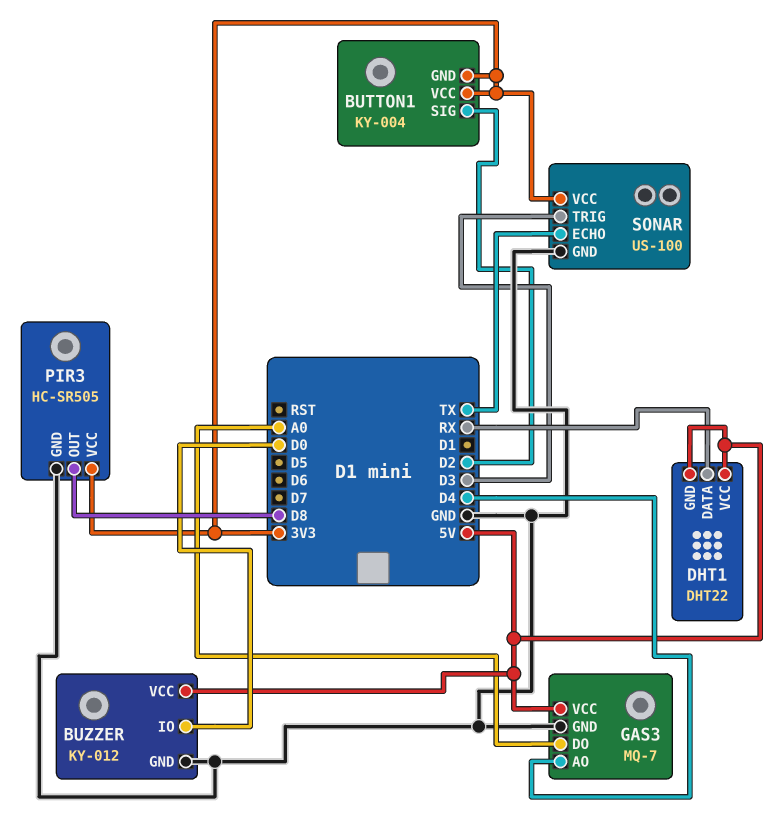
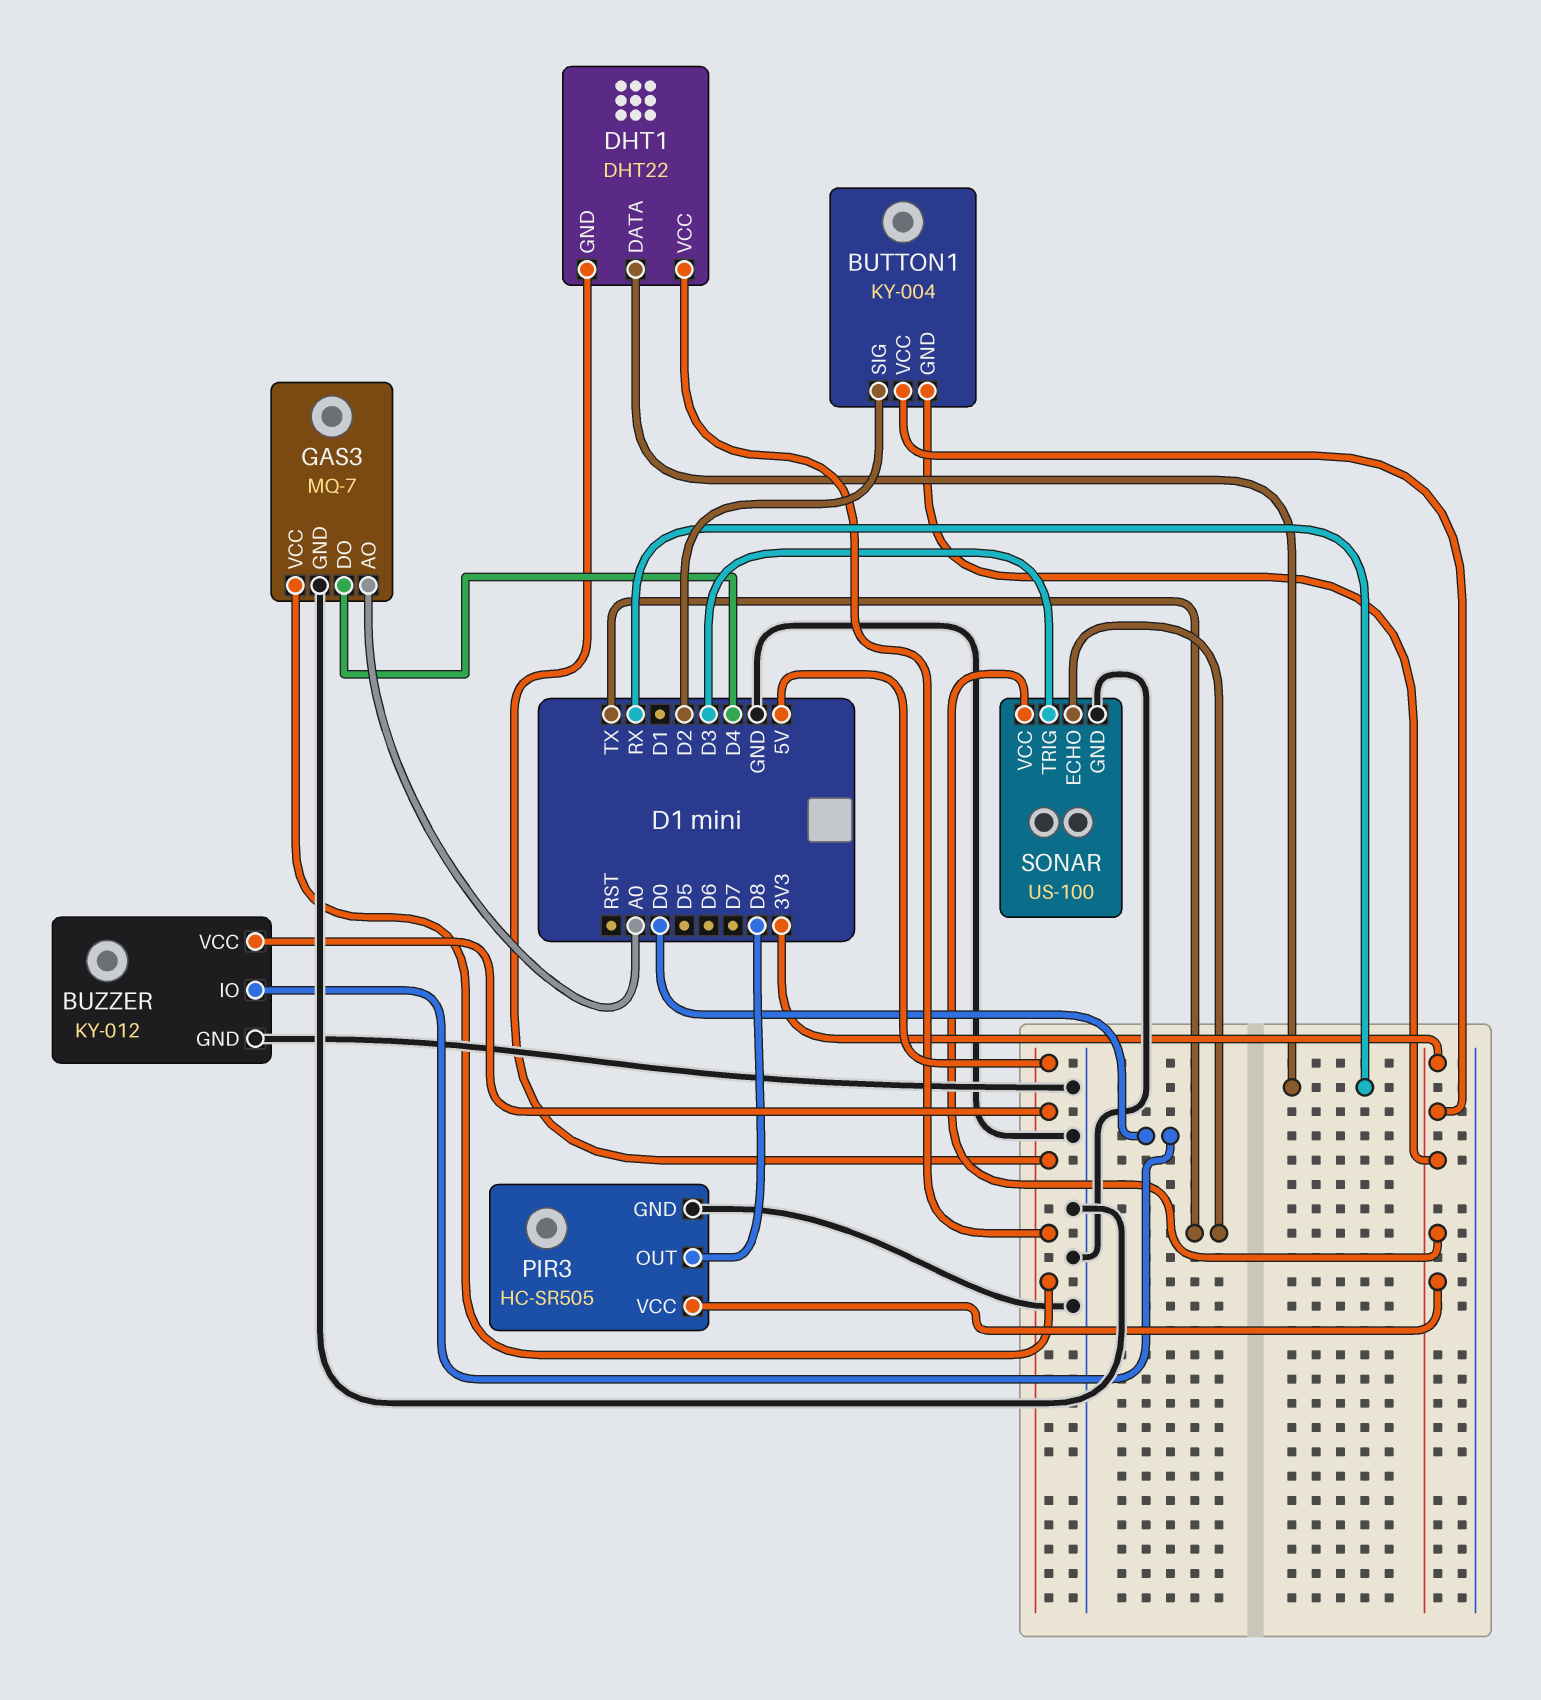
GAS3 pin AO: D4 -> A0
GAS3 pin DO: A0 -> D4

